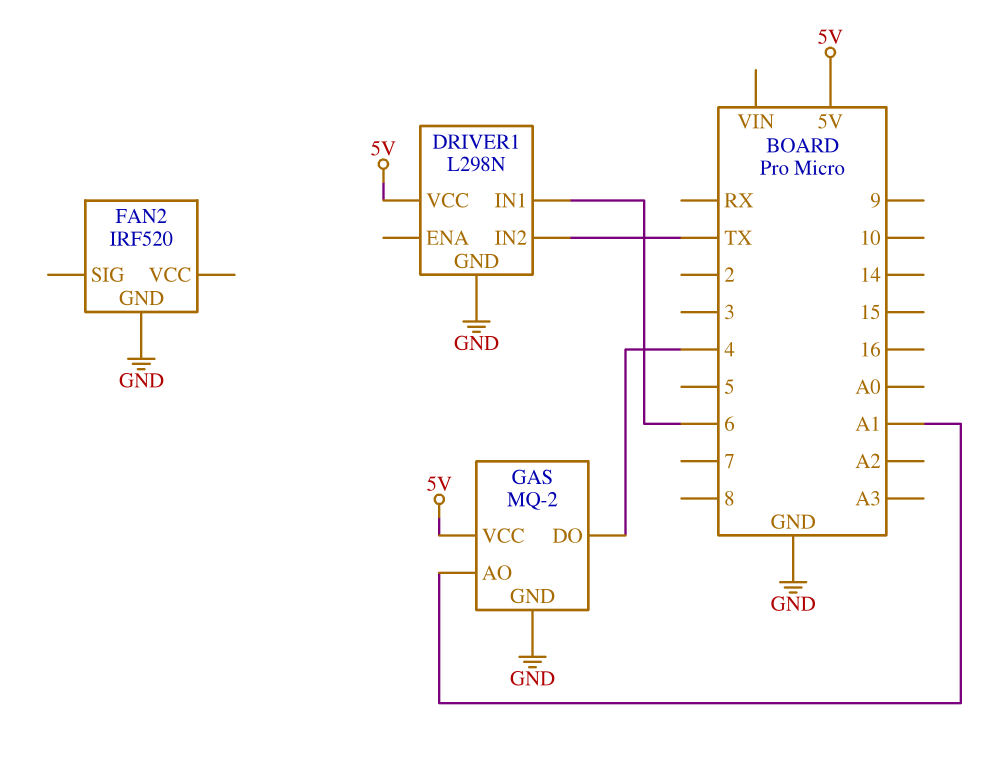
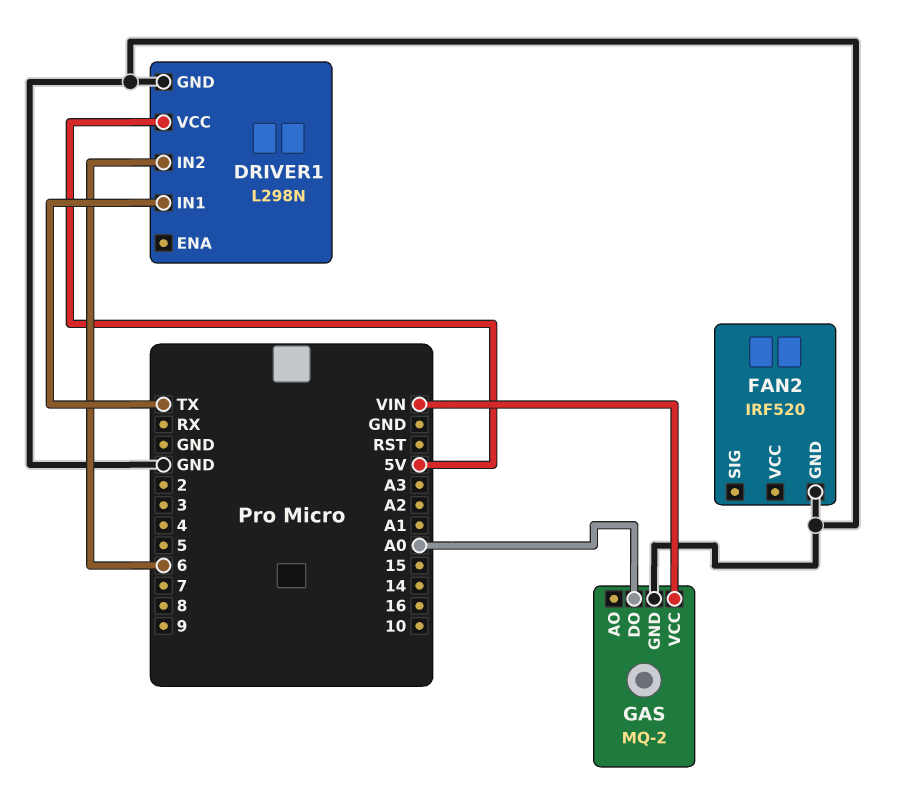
DRIVER1 pin IN1: 6 -> TX
DRIVER1 pin IN2: TX -> 6
GAS pin AO: A1 -> none
GAS pin DO: 4 -> A0
GAS pin VCC: 5V -> VIN

